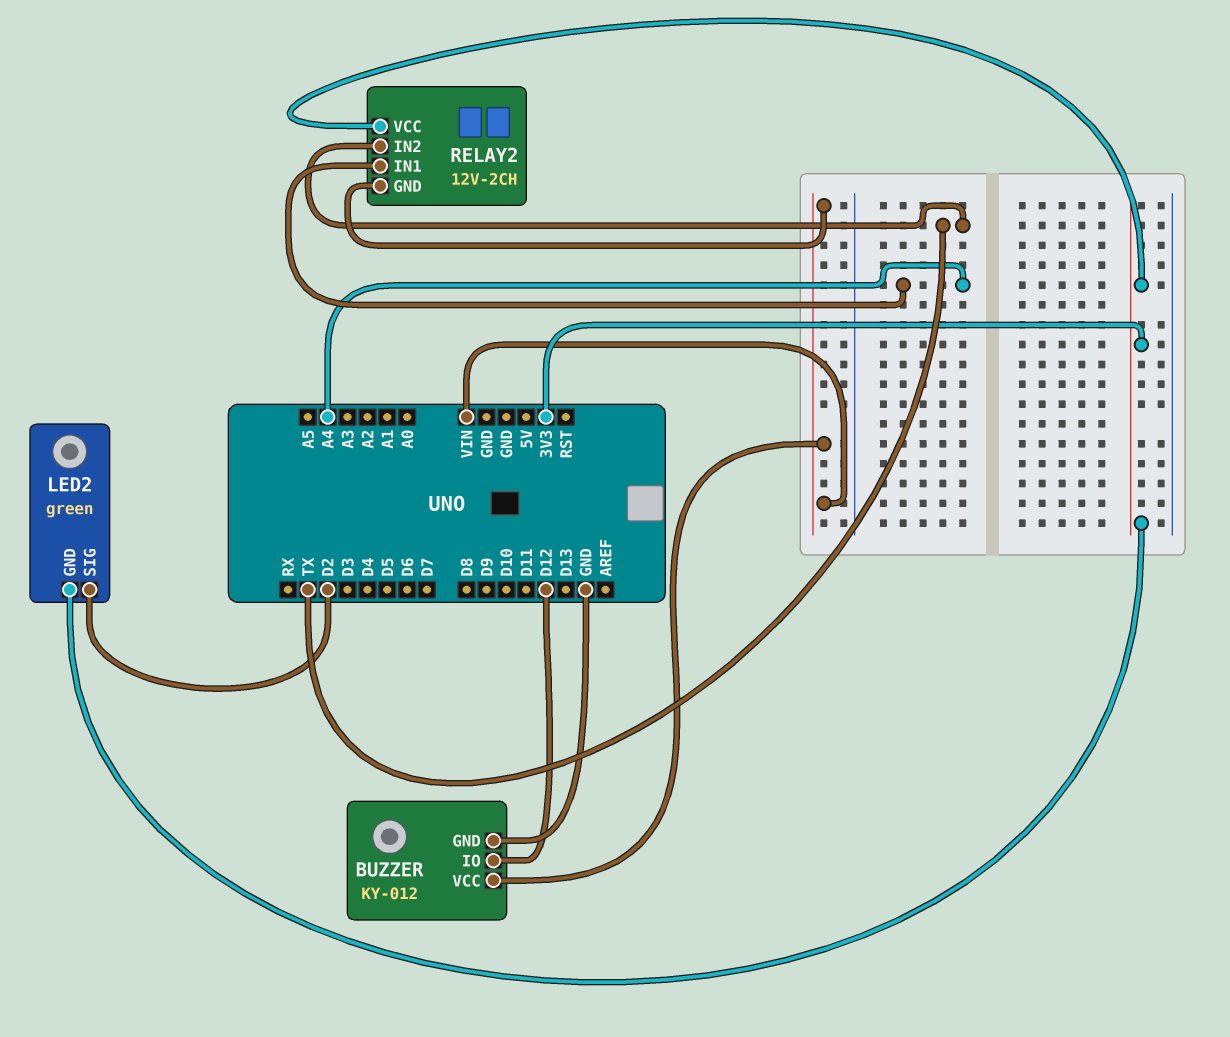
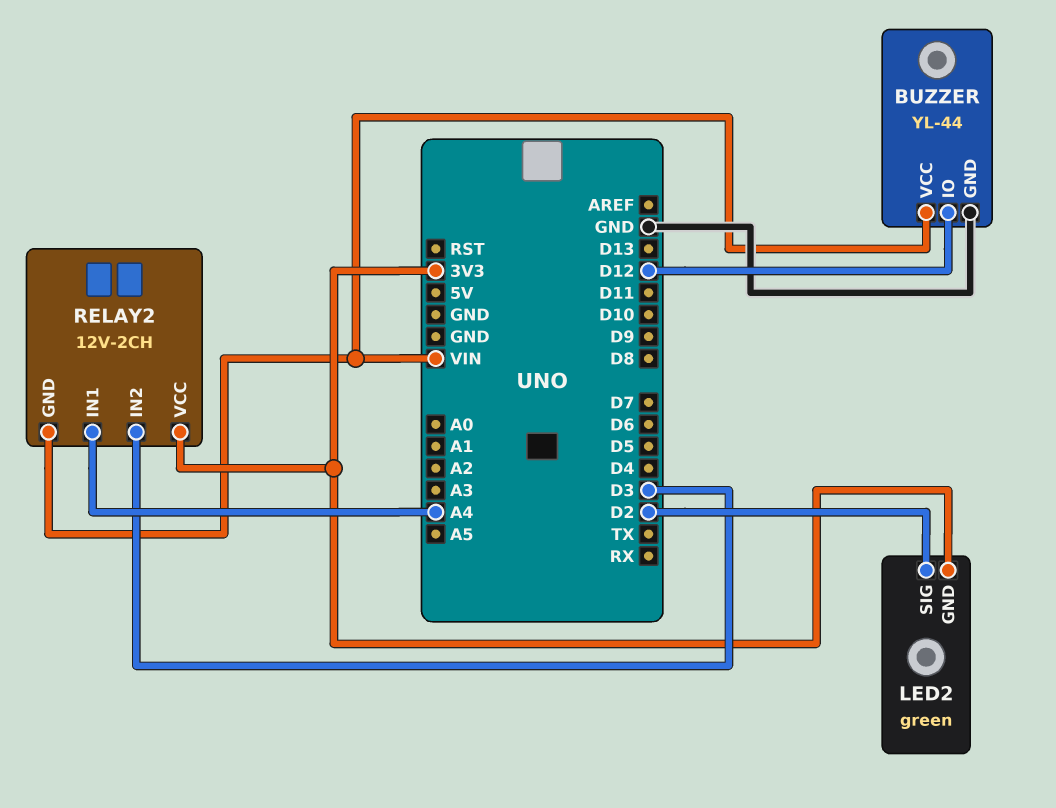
BUZZER: KY-012 -> YL-44
RELAY2 pin IN2: TX -> D3

